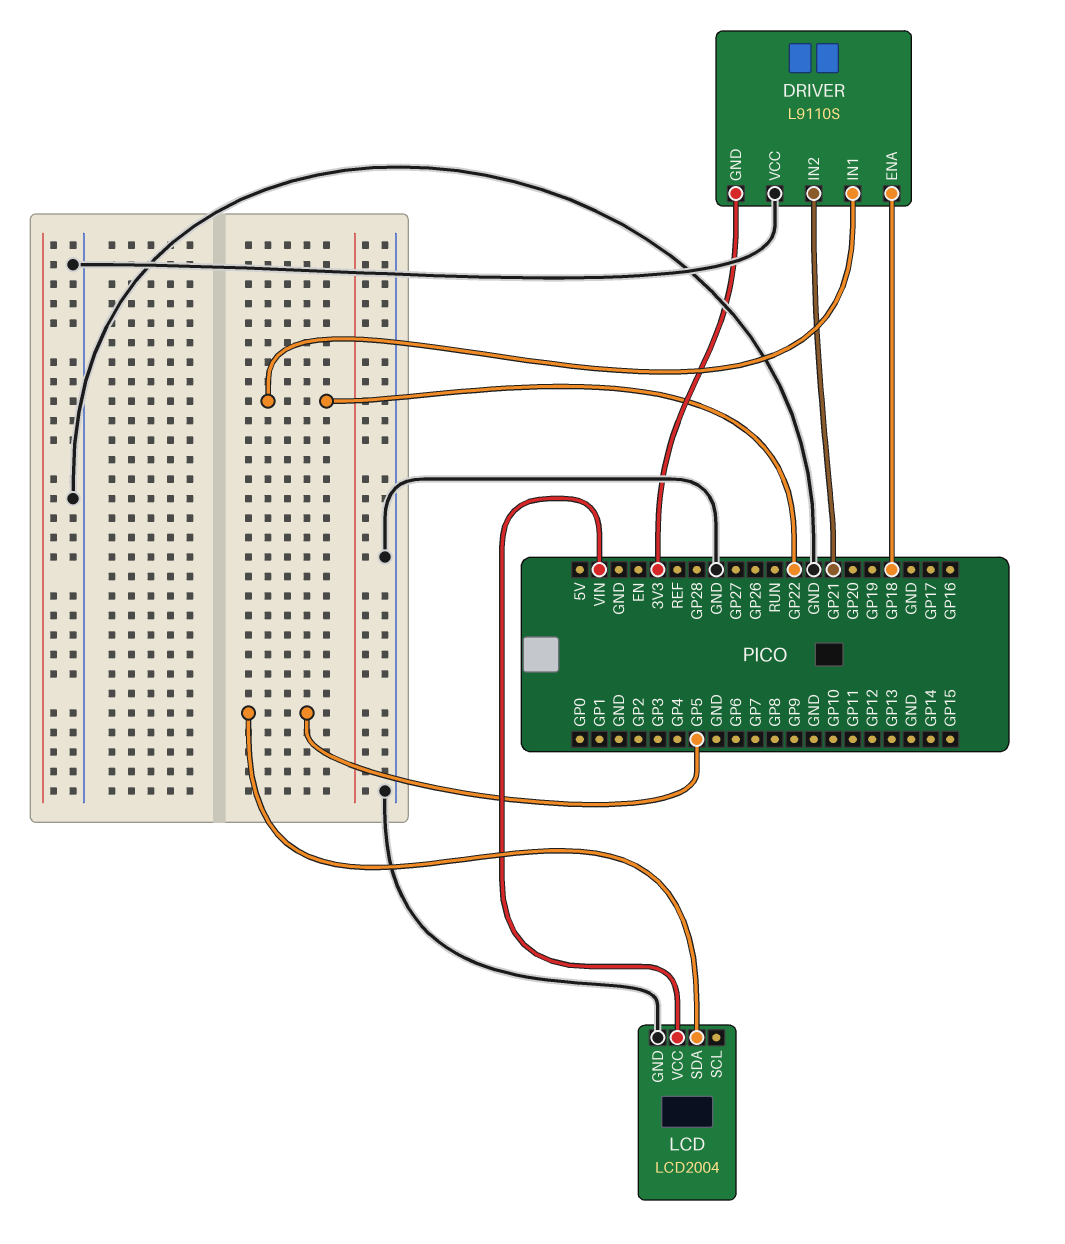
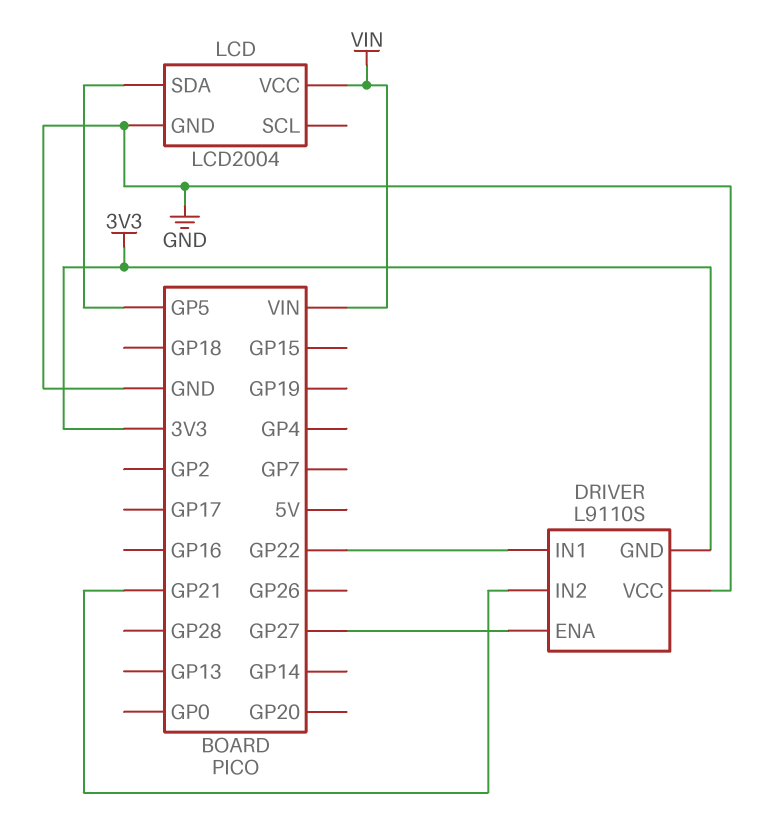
DRIVER pin ENA: GP18 -> GP27

